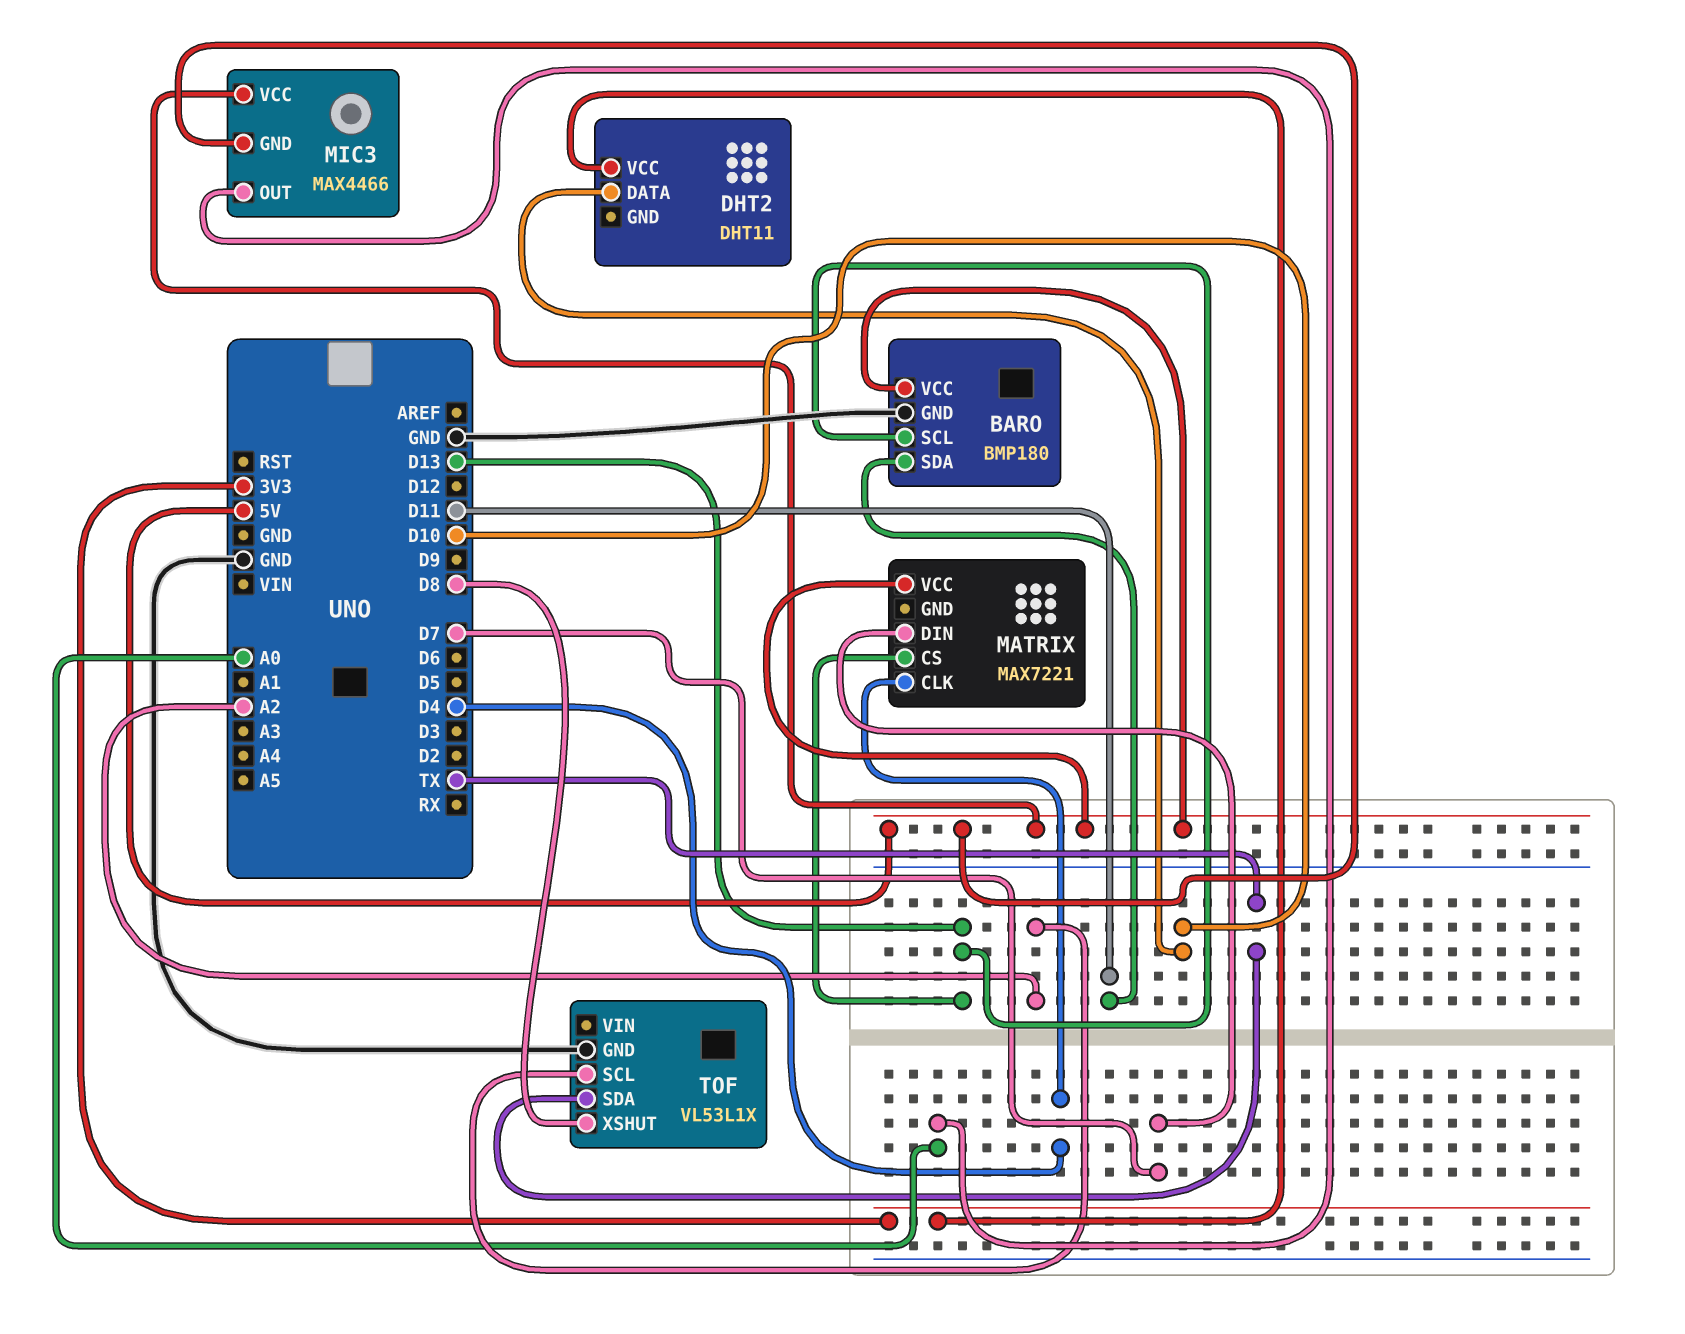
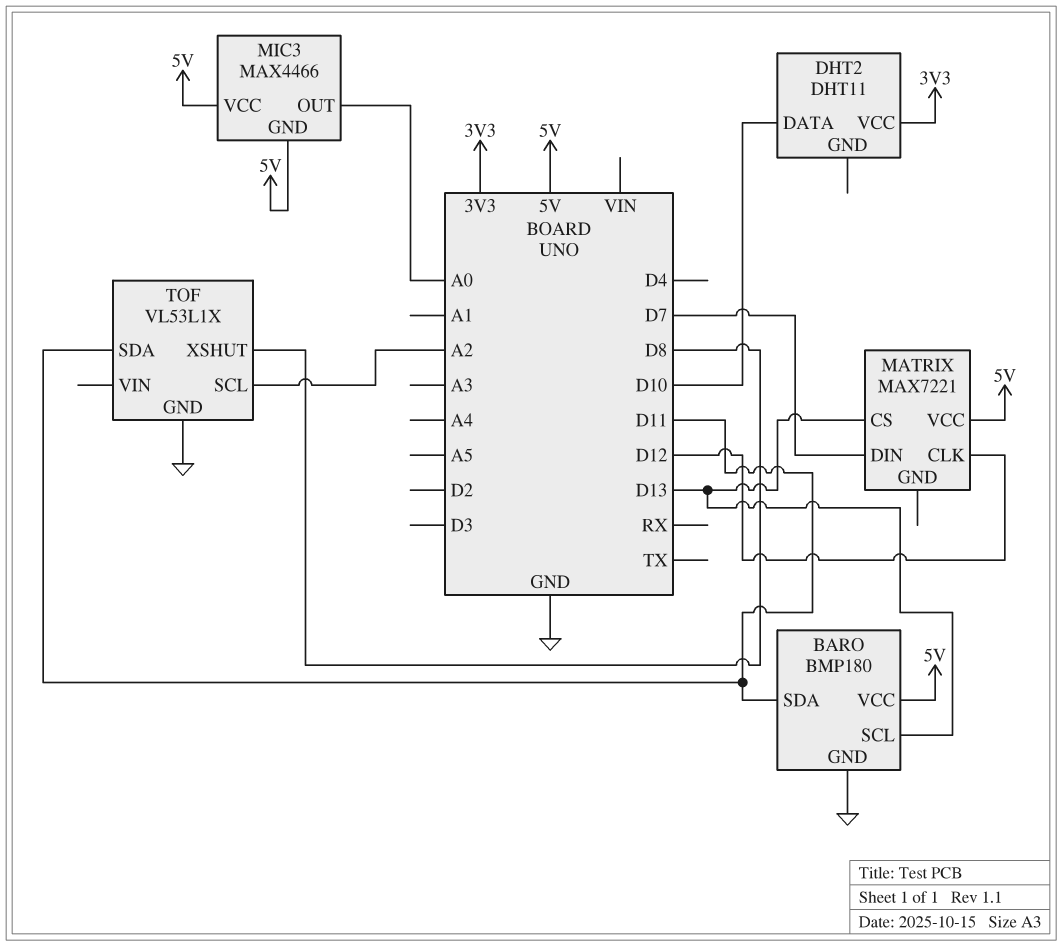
MATRIX pin CLK: D4 -> D12
TOF pin SDA: TX -> D11

